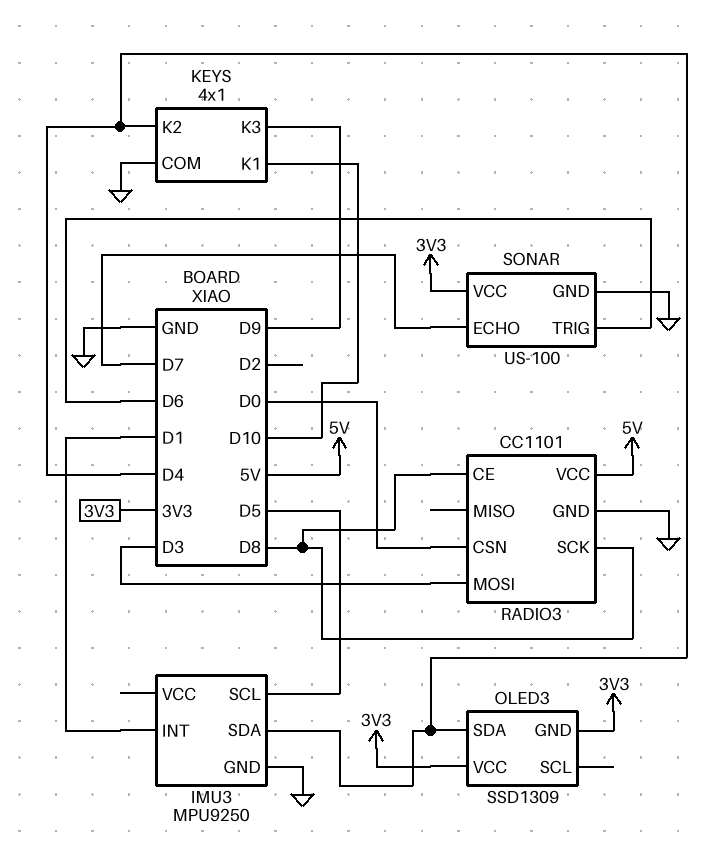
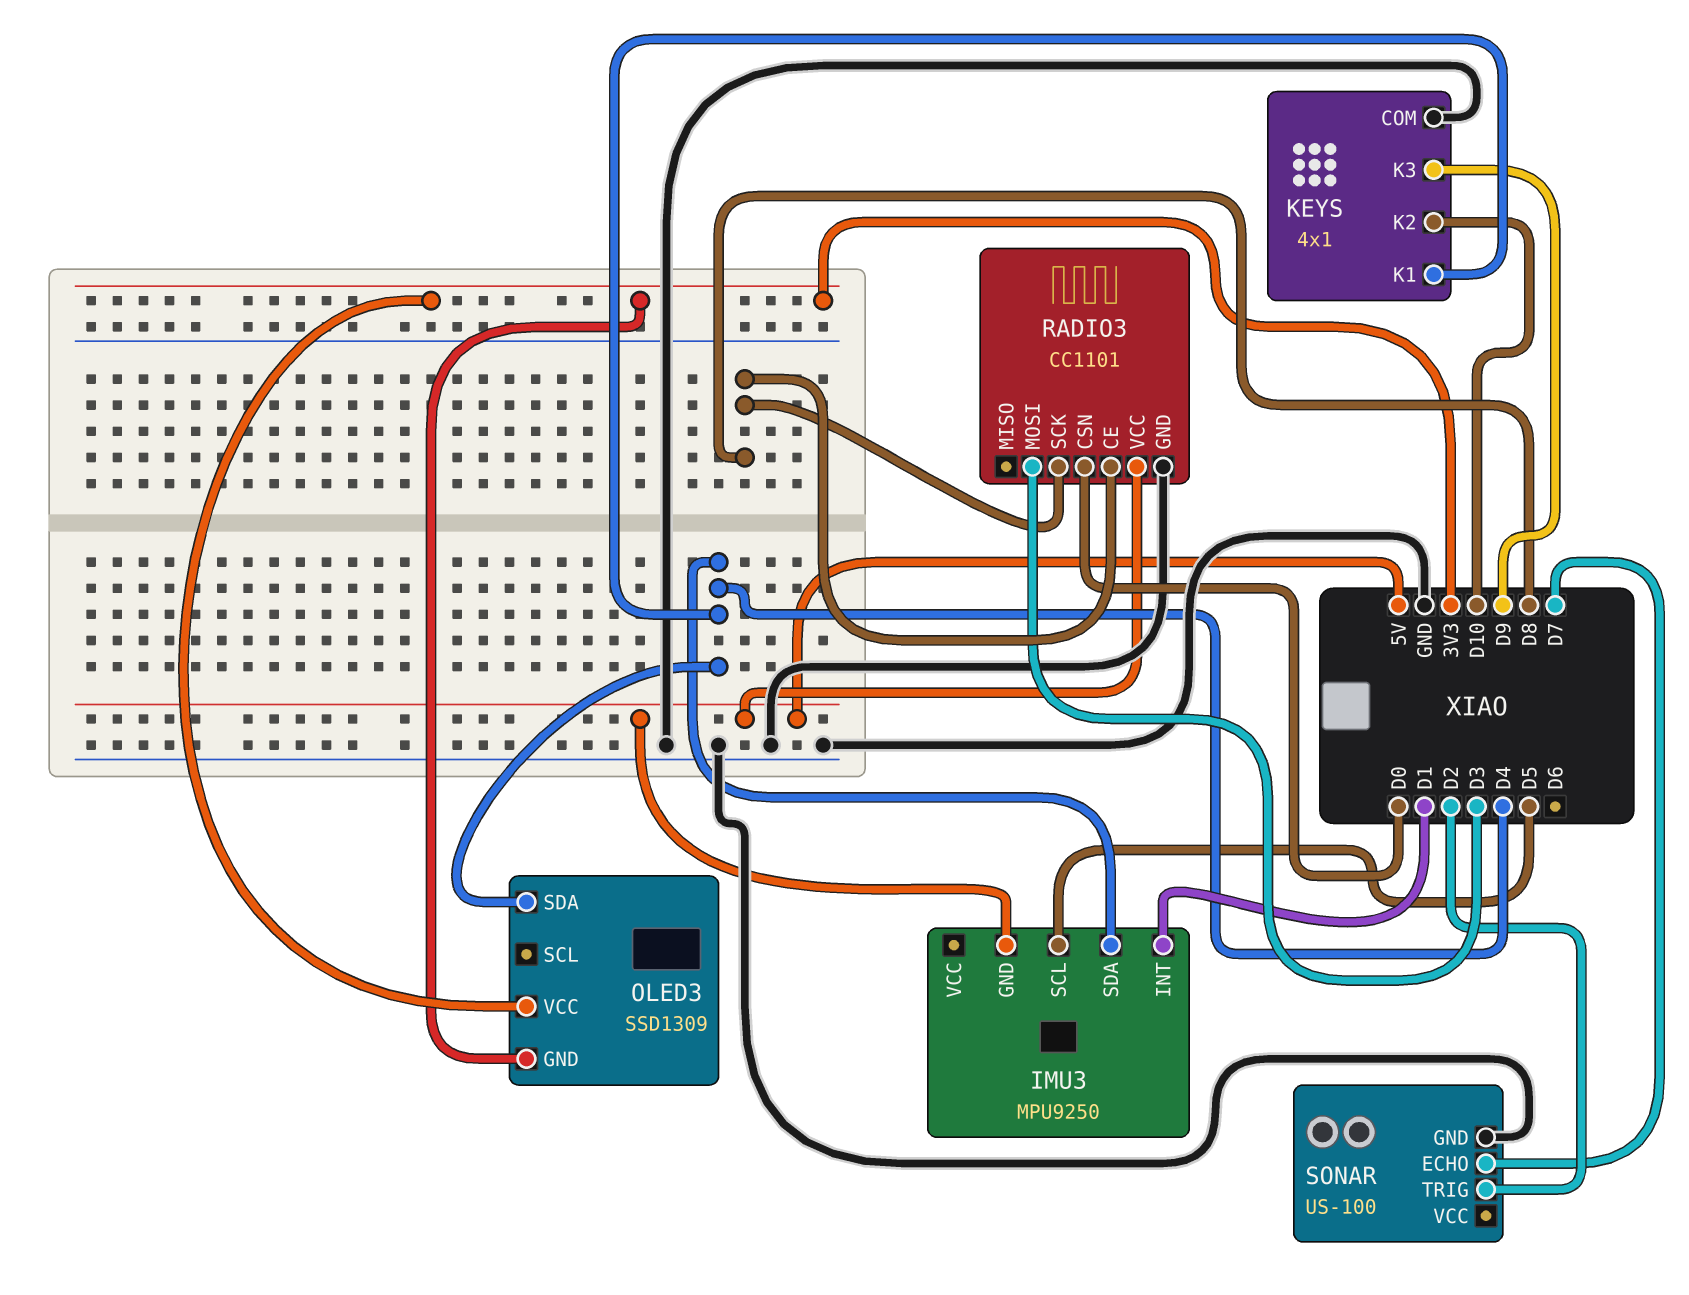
IMU3 pin GND: GND -> 5V
KEYS pin K1: D10 -> D4
KEYS pin K2: D4 -> D10
SONAR pin TRIG: D6 -> D2
SONAR pin VCC: 3V3 -> none

